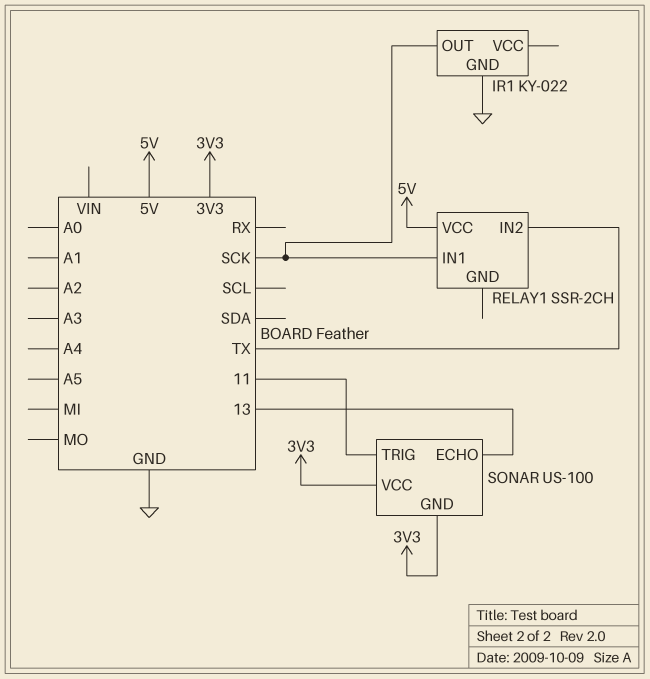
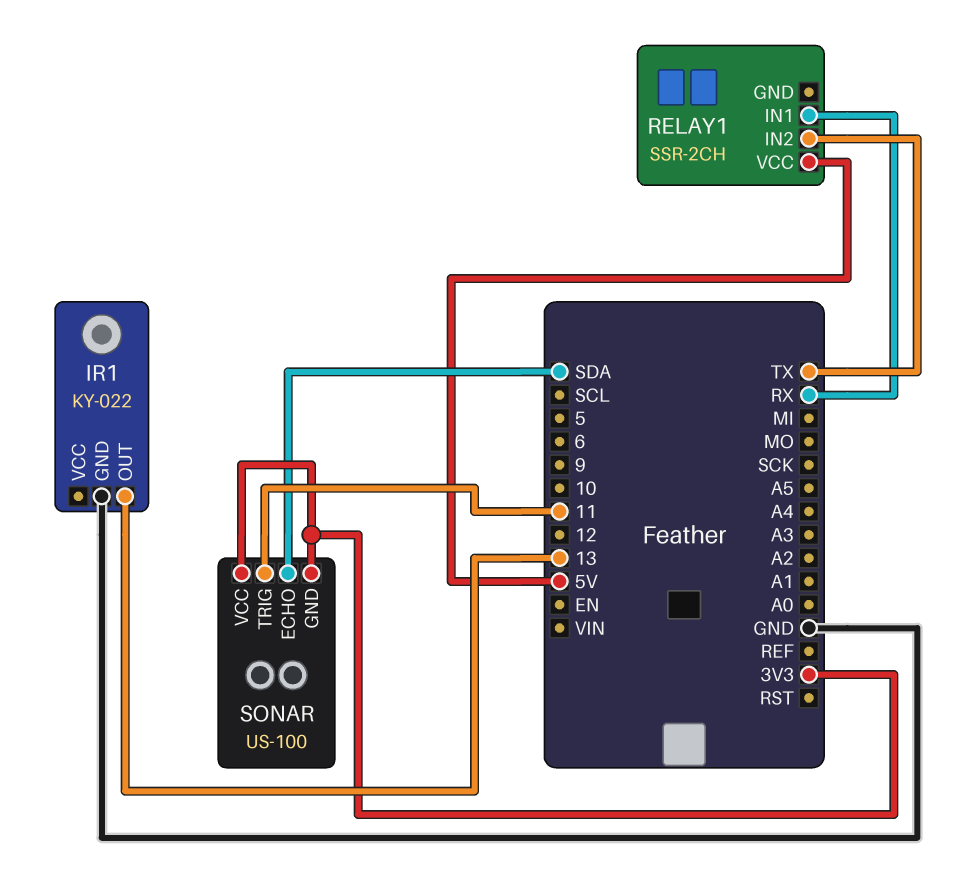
IR1 pin OUT: SCK -> 13
RELAY1 pin IN1: SCK -> RX
SONAR pin ECHO: 13 -> SDA

